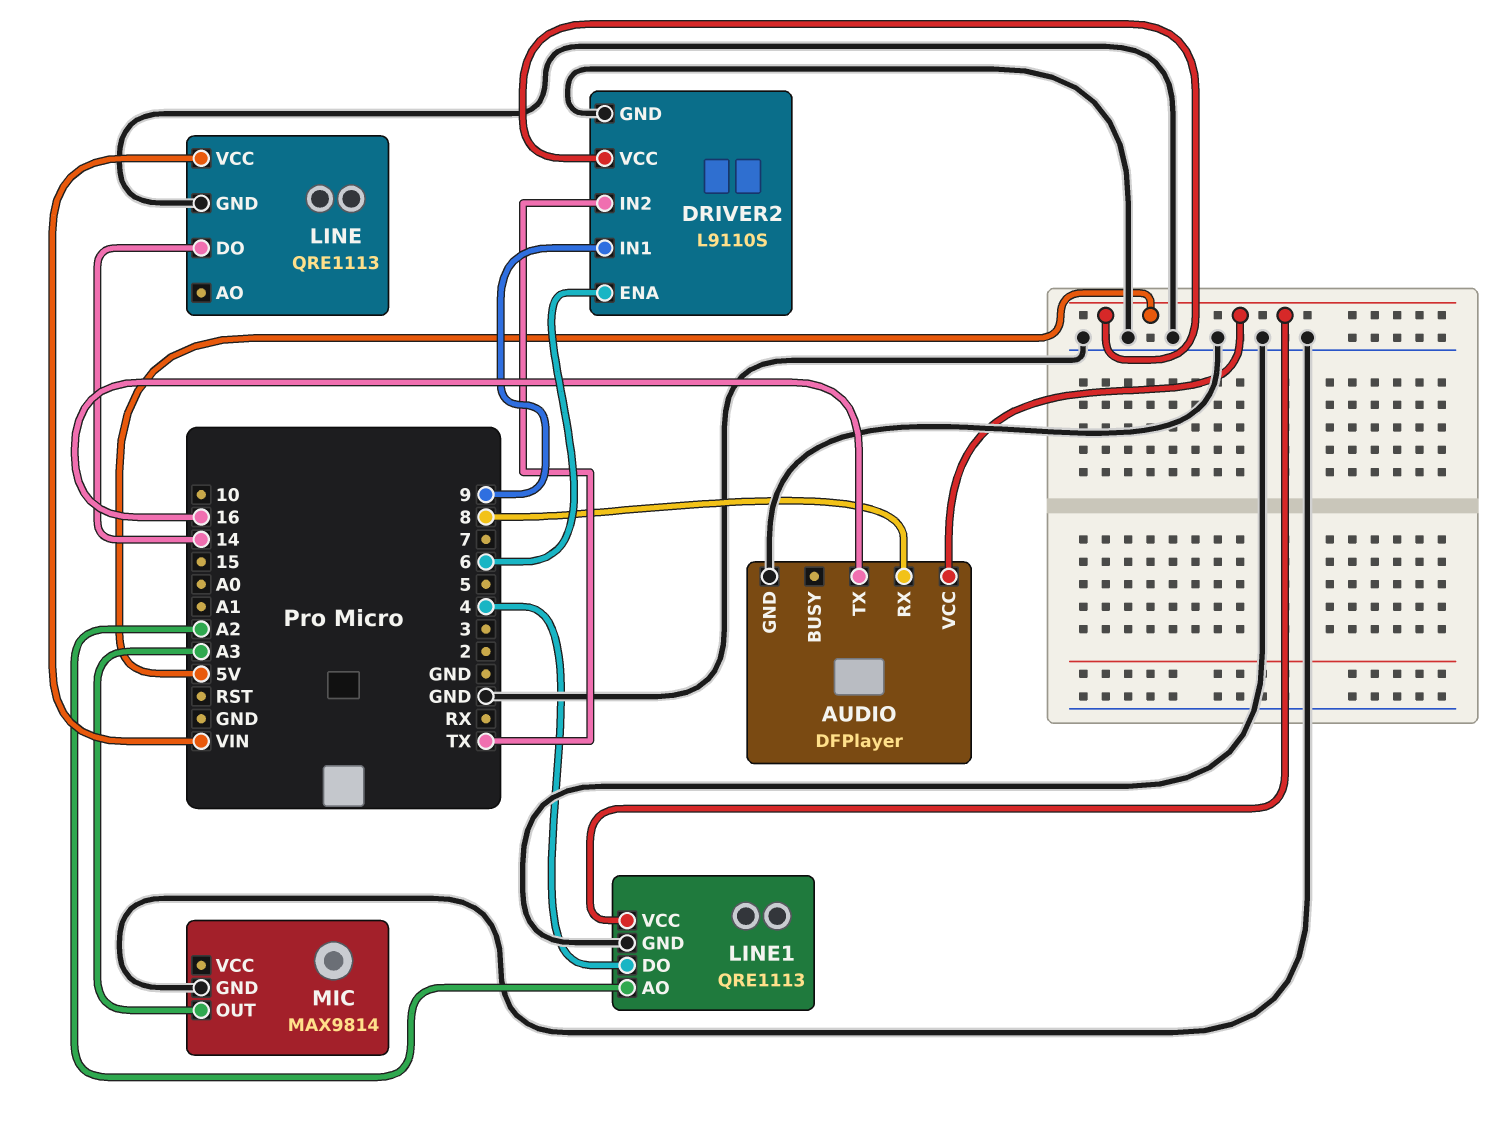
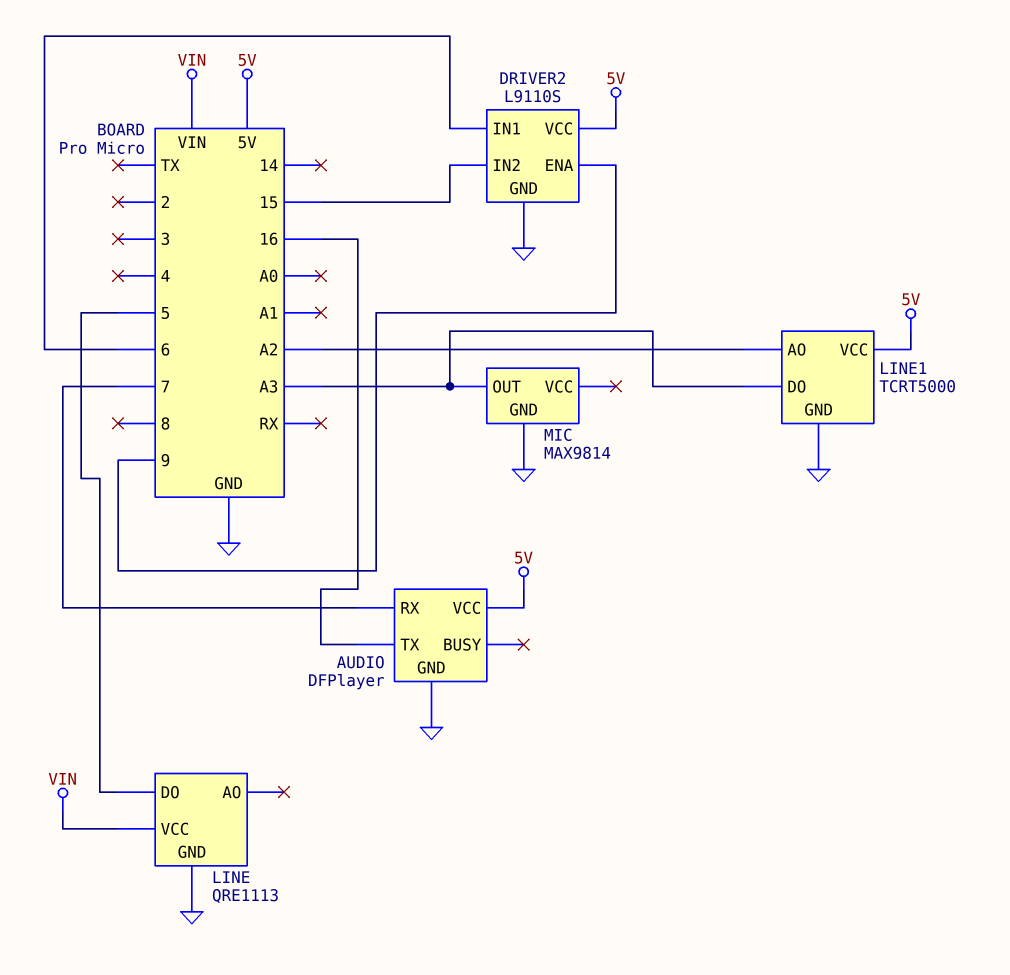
AUDIO pin RX: 8 -> 7
DRIVER2 pin ENA: 6 -> 9
DRIVER2 pin IN1: 9 -> 6
DRIVER2 pin IN2: TX -> 15
LINE pin DO: 14 -> 5
LINE1: QRE1113 -> TCRT5000
LINE1 pin DO: 4 -> A3

